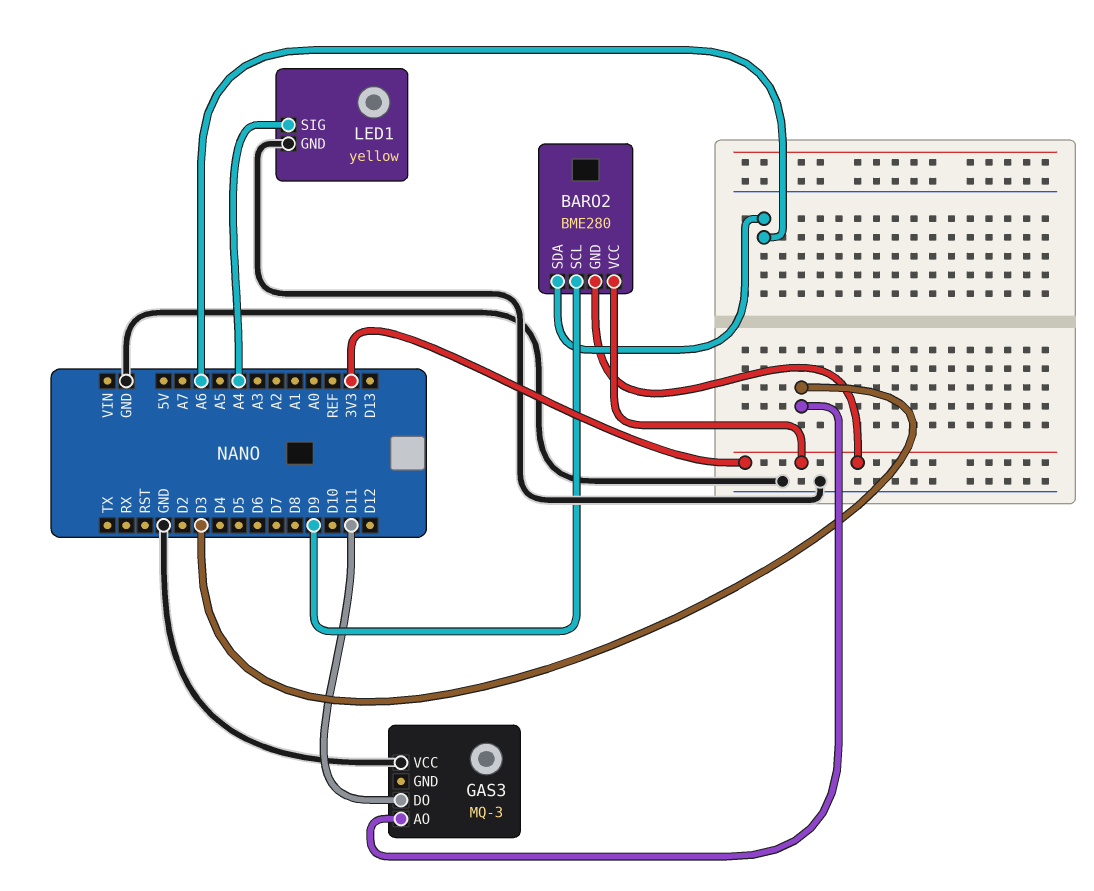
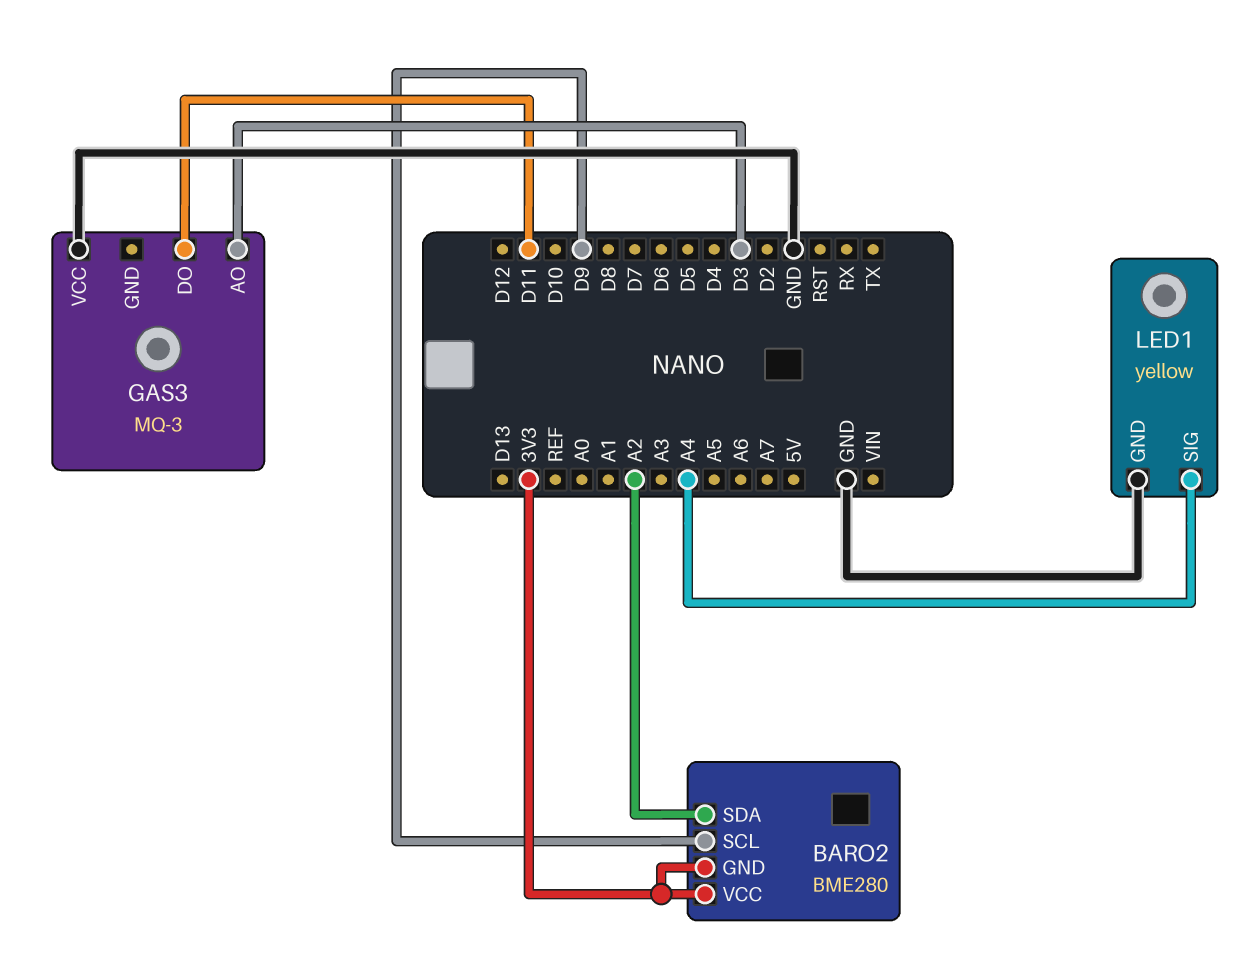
BARO2 pin SDA: A6 -> A2

